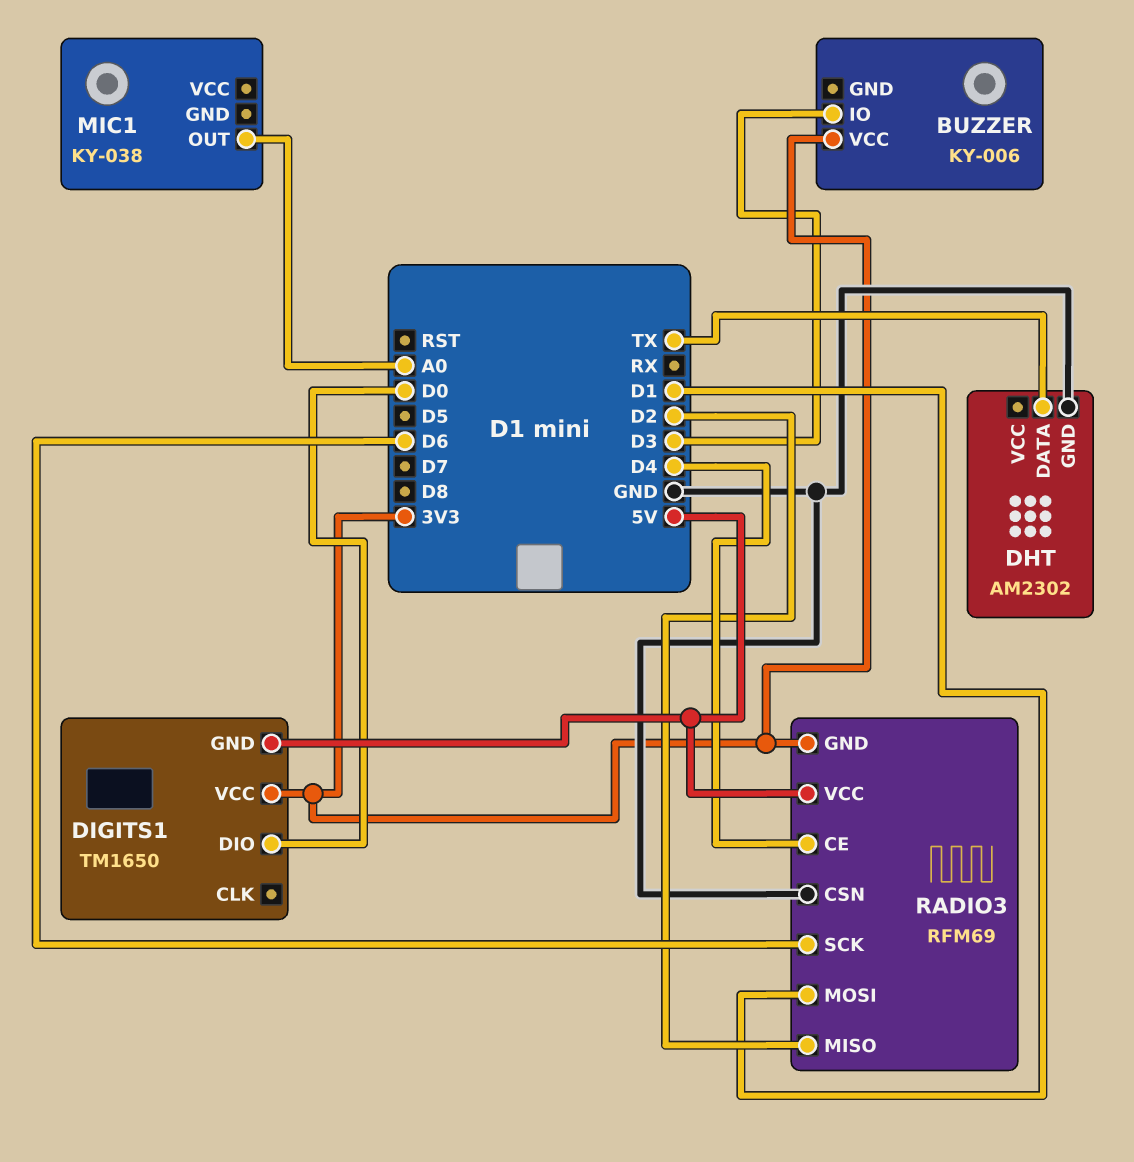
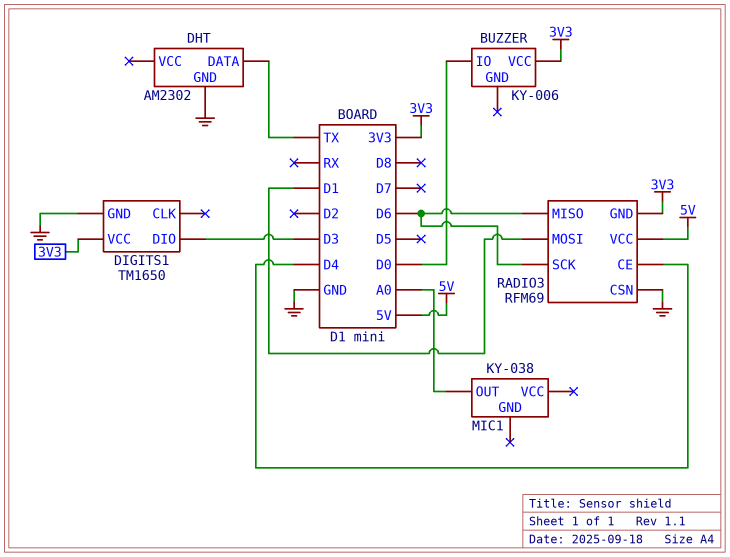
BUZZER pin IO: D3 -> D0
DIGITS1 pin DIO: D0 -> D3
DIGITS1 pin GND: 5V -> GND
RADIO3 pin MISO: D2 -> D6

